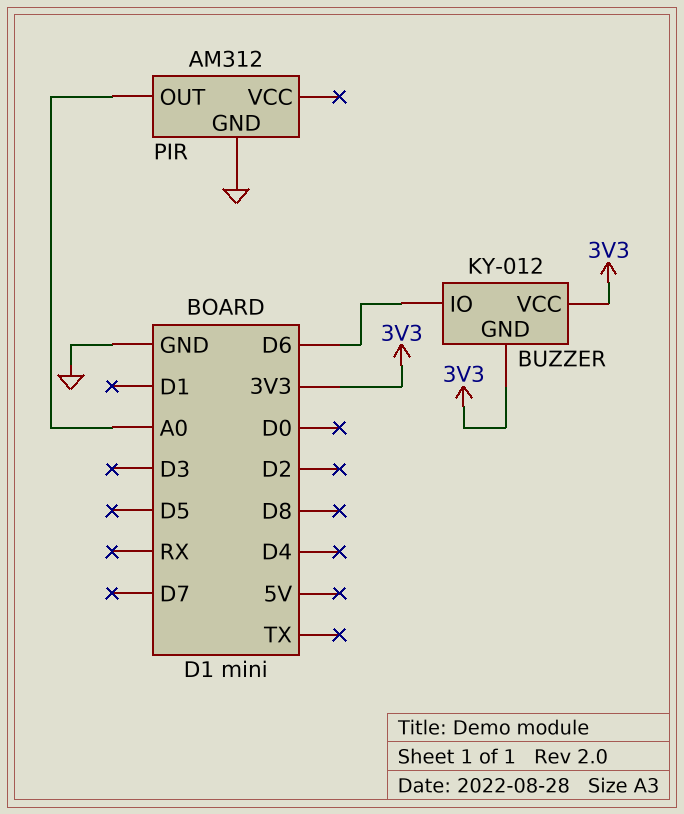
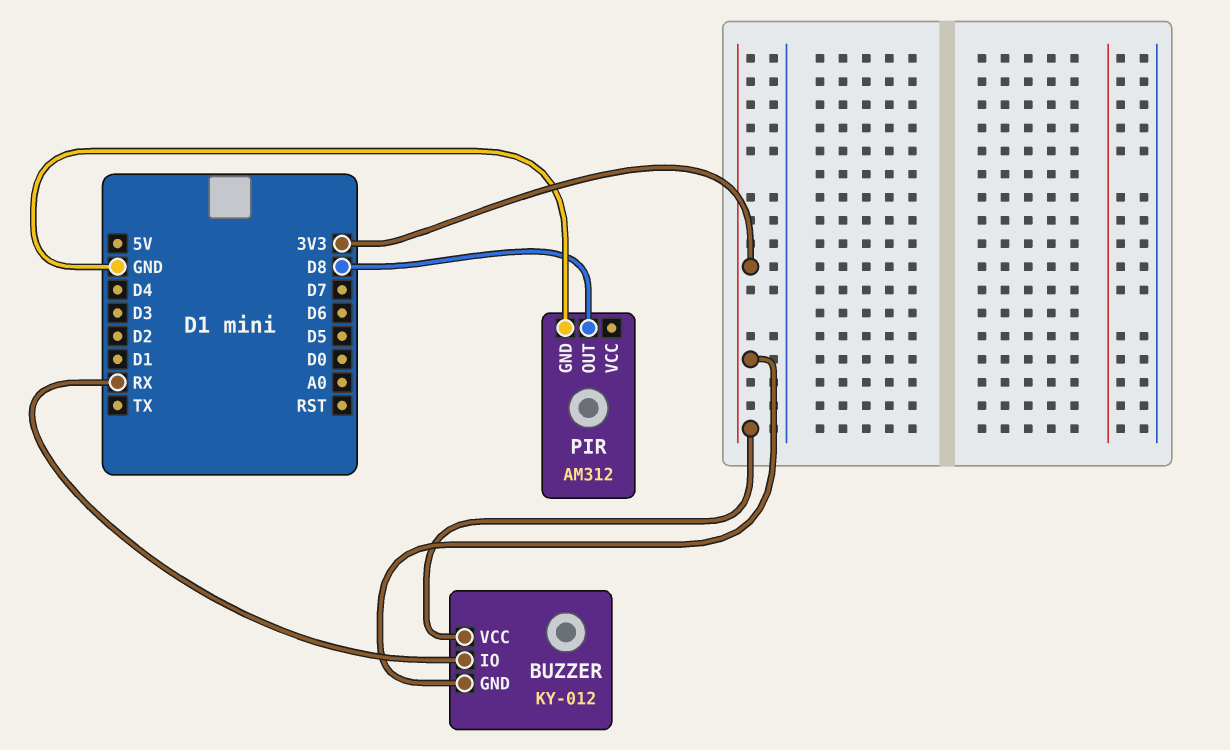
BUZZER pin IO: D6 -> RX
PIR pin OUT: A0 -> D8

